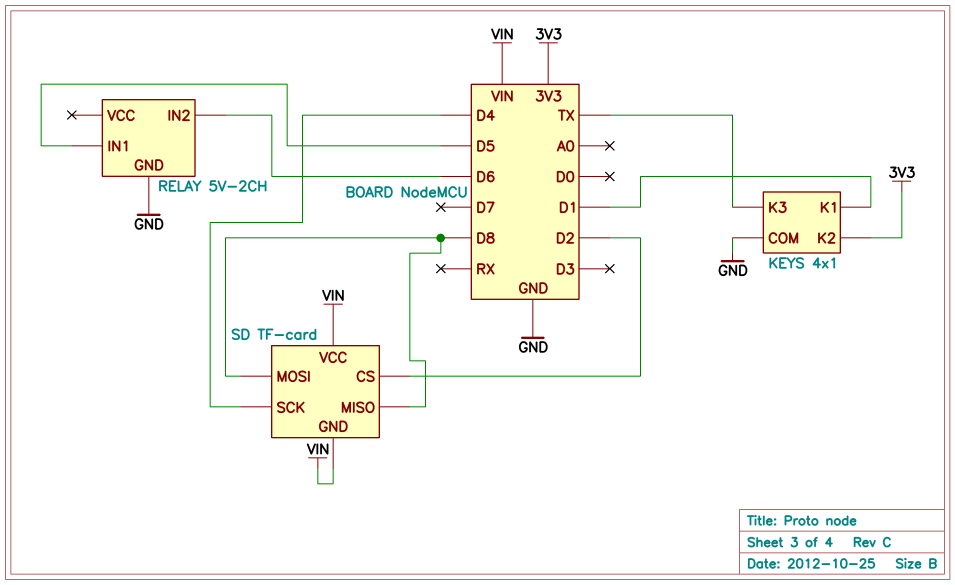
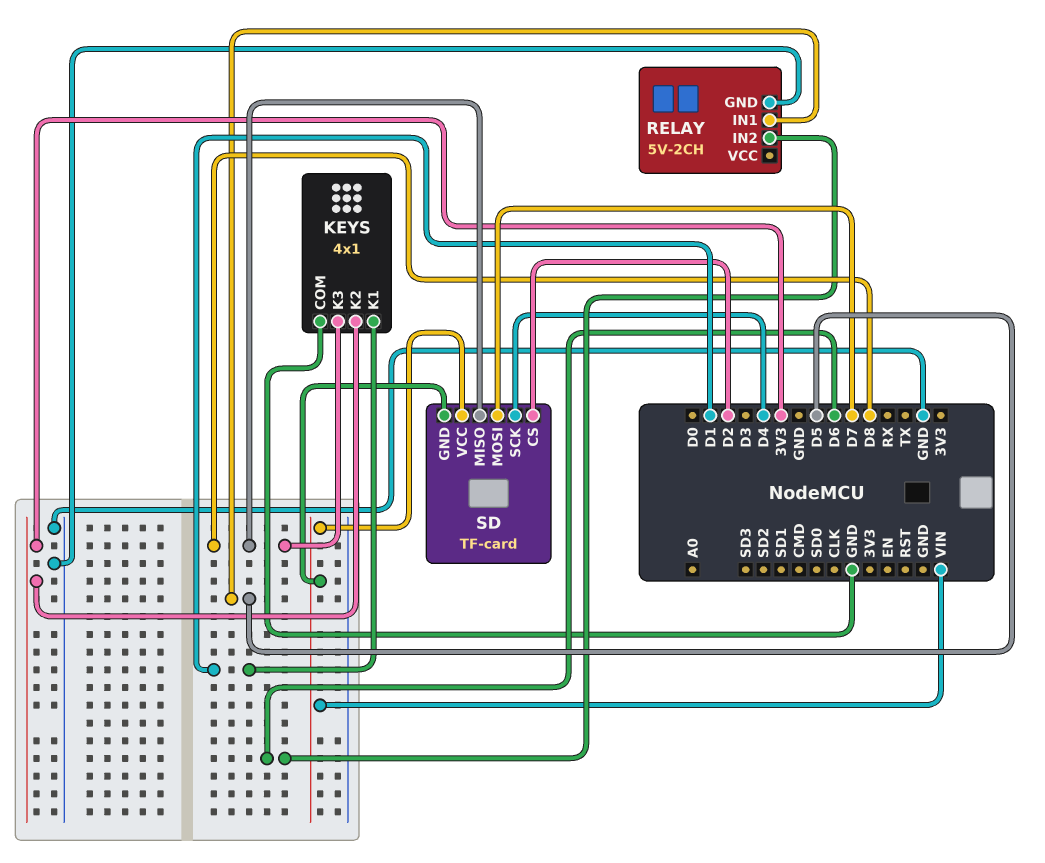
KEYS pin K3: TX -> D8
SD pin MOSI: D8 -> D7

